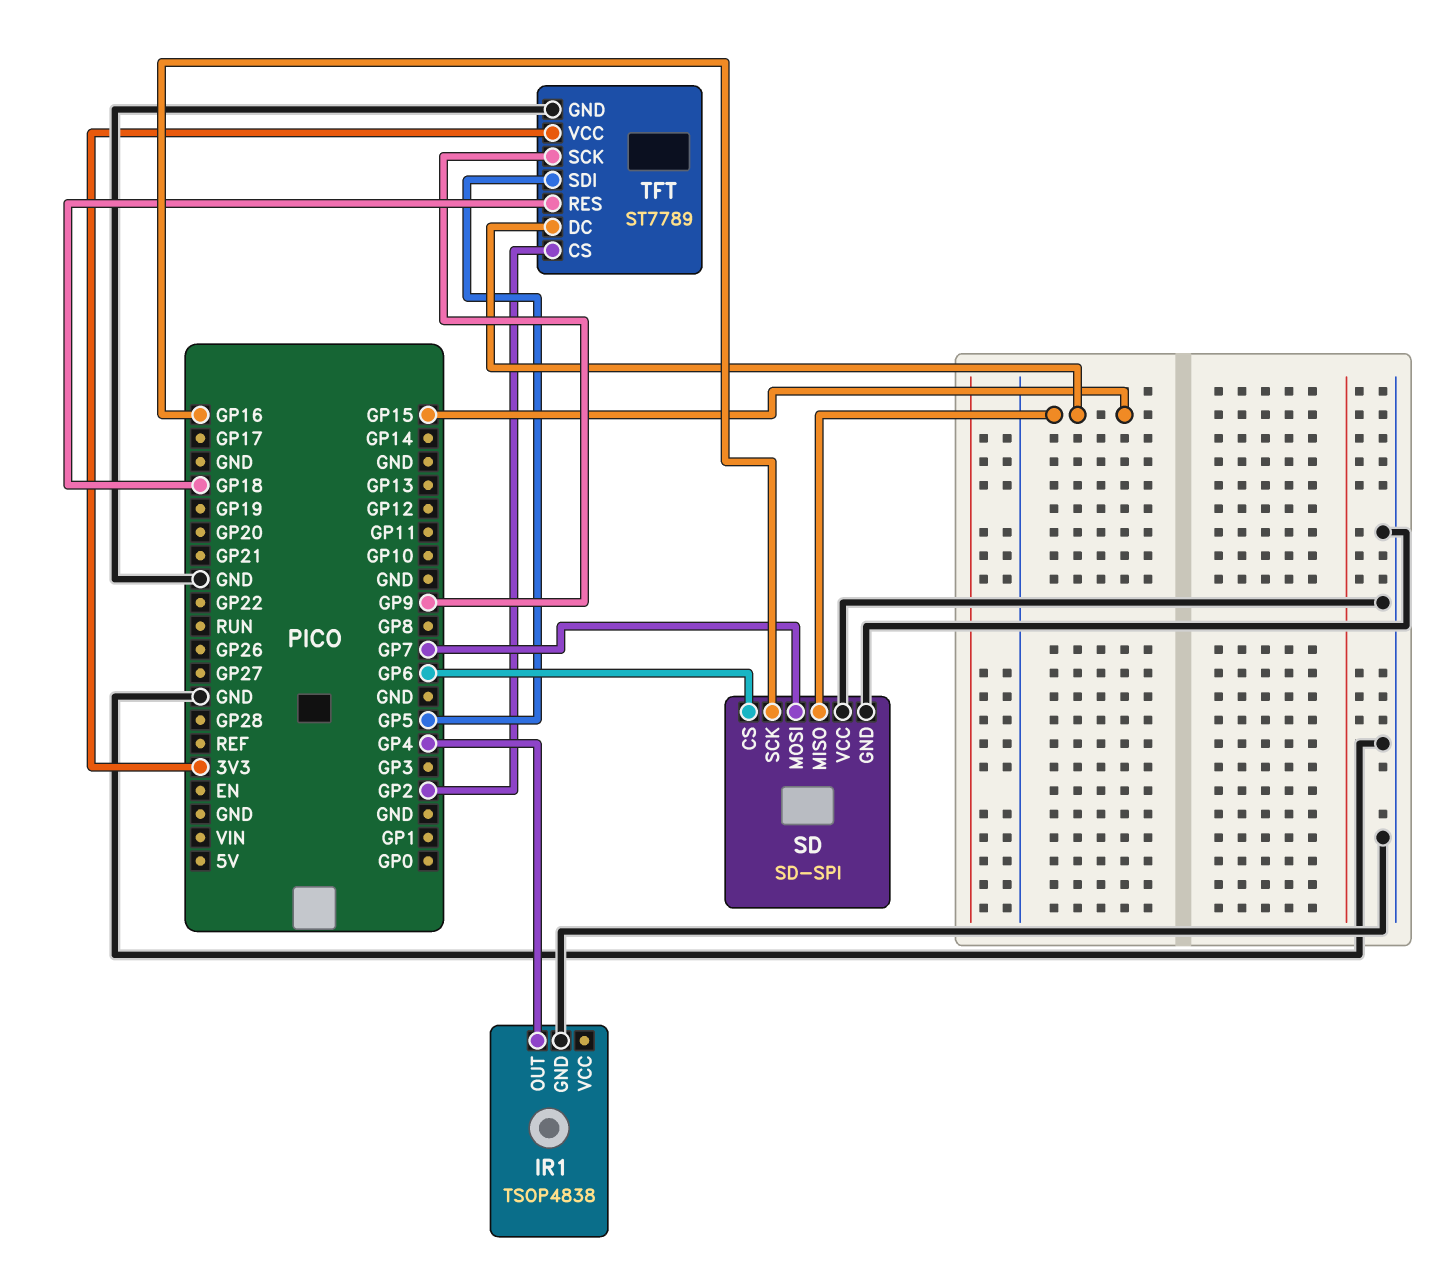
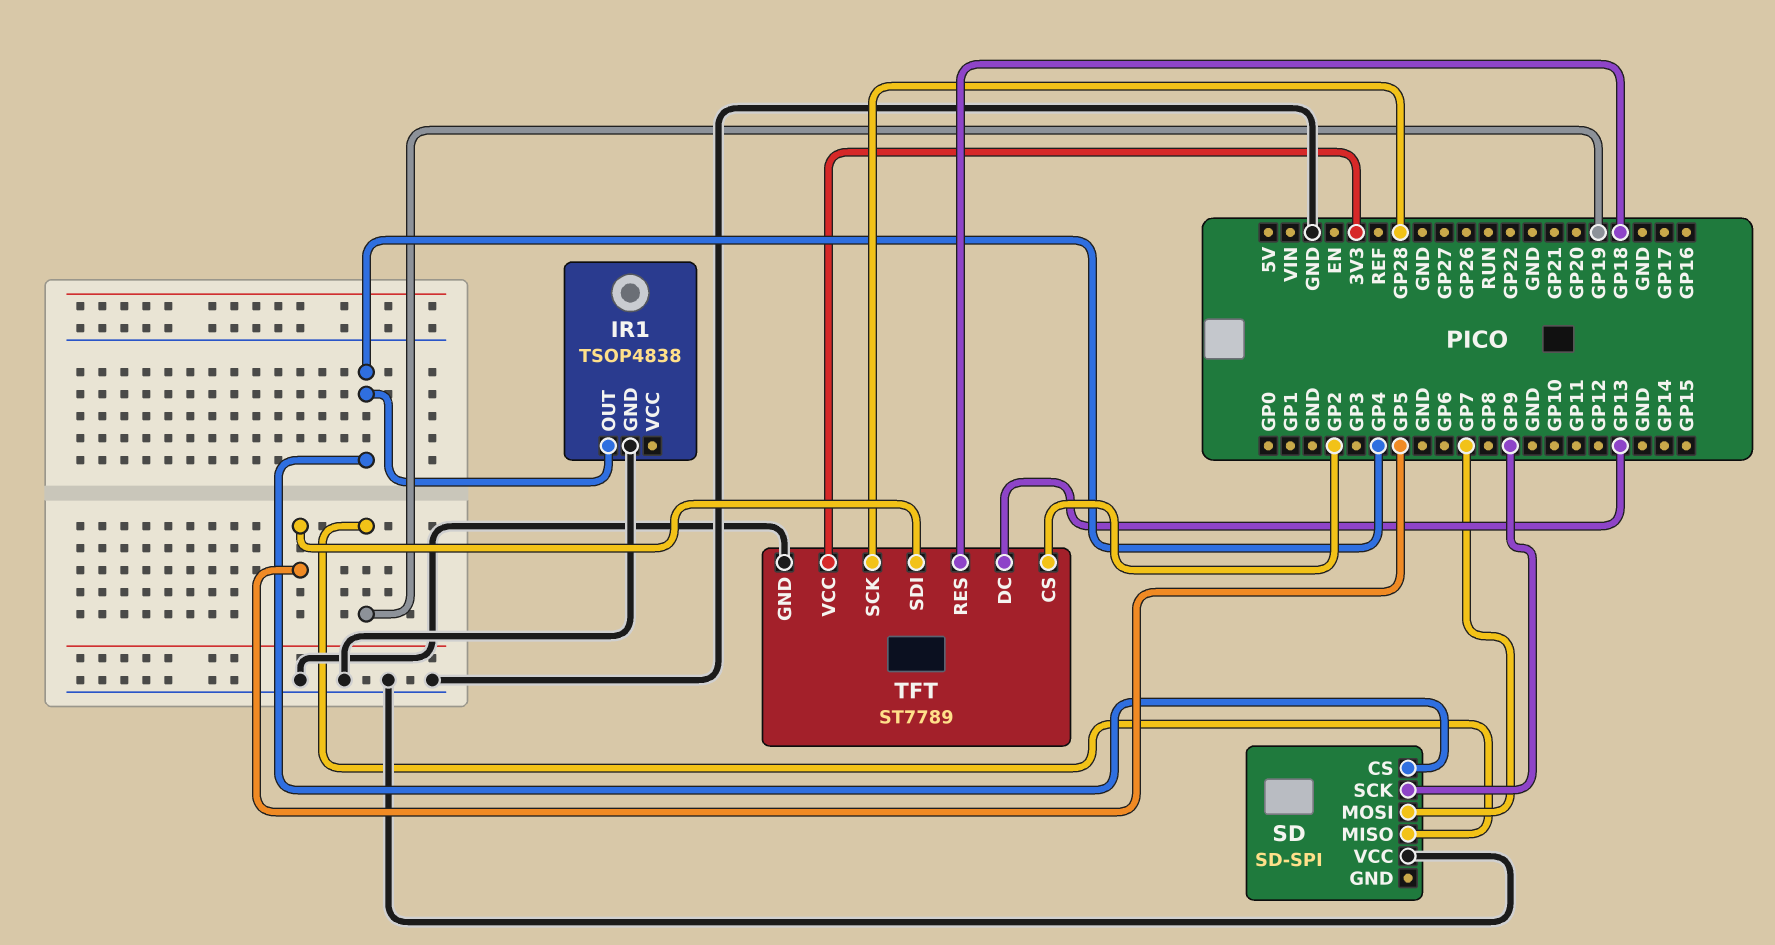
SD pin CS: GP6 -> GP4
SD pin GND: GND -> none
SD pin MISO: GP15 -> GP19
SD pin SCK: GP16 -> GP9
TFT pin DC: GP15 -> GP13
TFT pin SCK: GP9 -> GP28

